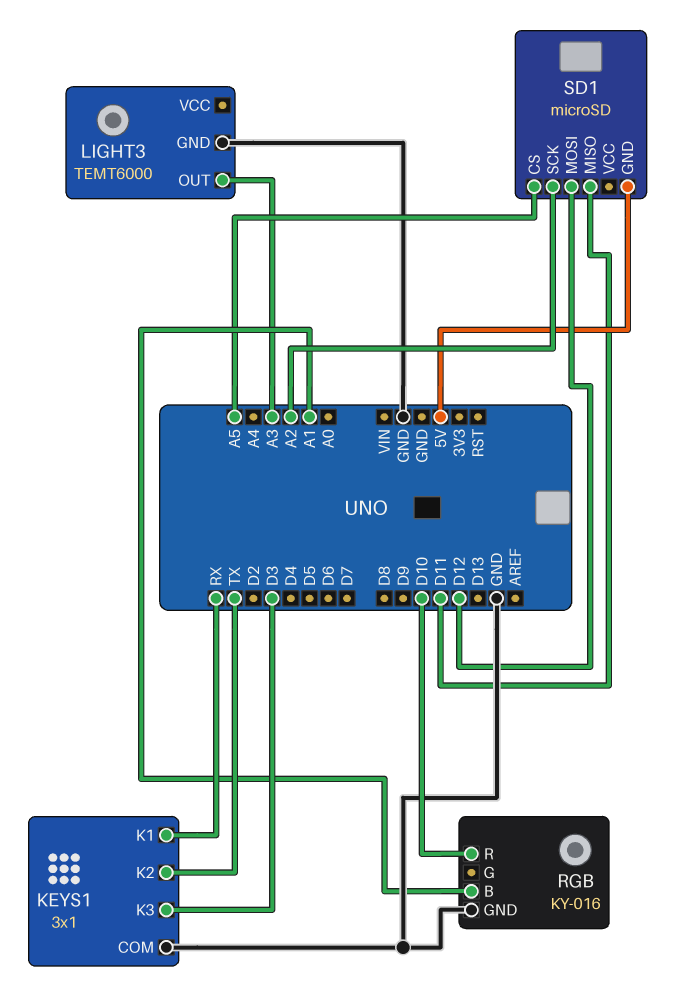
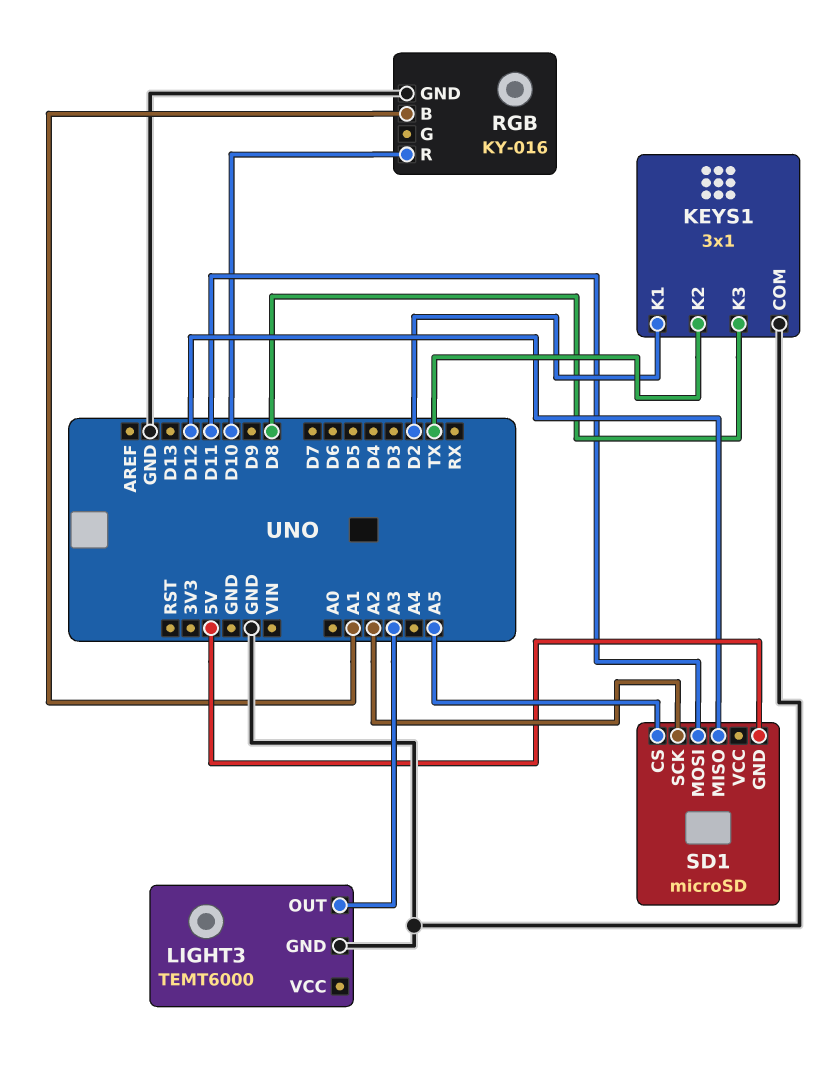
KEYS1 pin K1: RX -> D2
KEYS1 pin K3: D3 -> D8
SD1 pin MISO: D11 -> D12
SD1 pin MOSI: D12 -> D11

